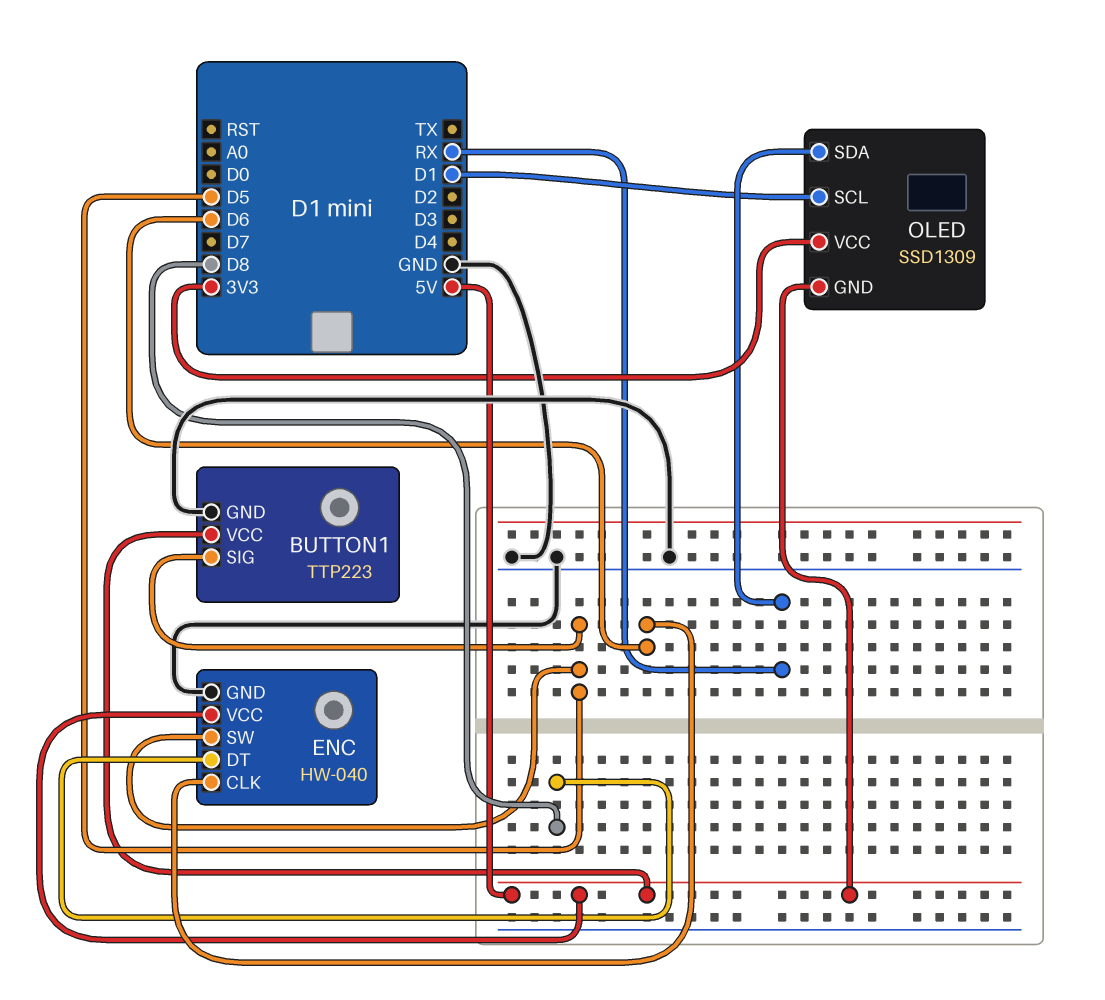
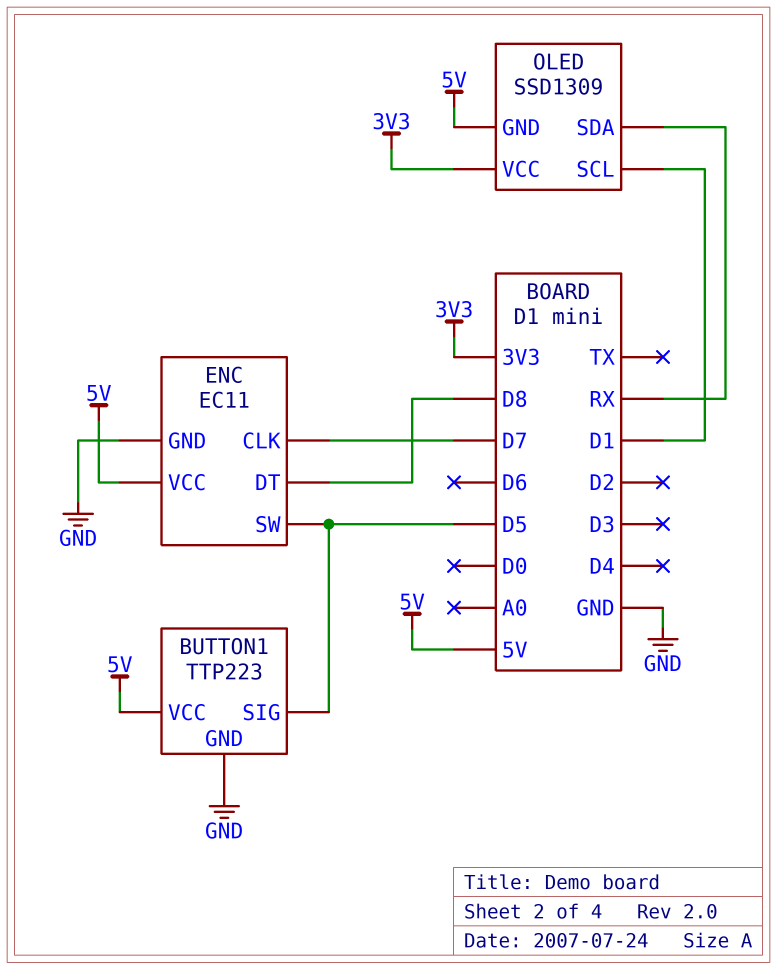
ENC: HW-040 -> EC11
ENC pin CLK: D6 -> D7

